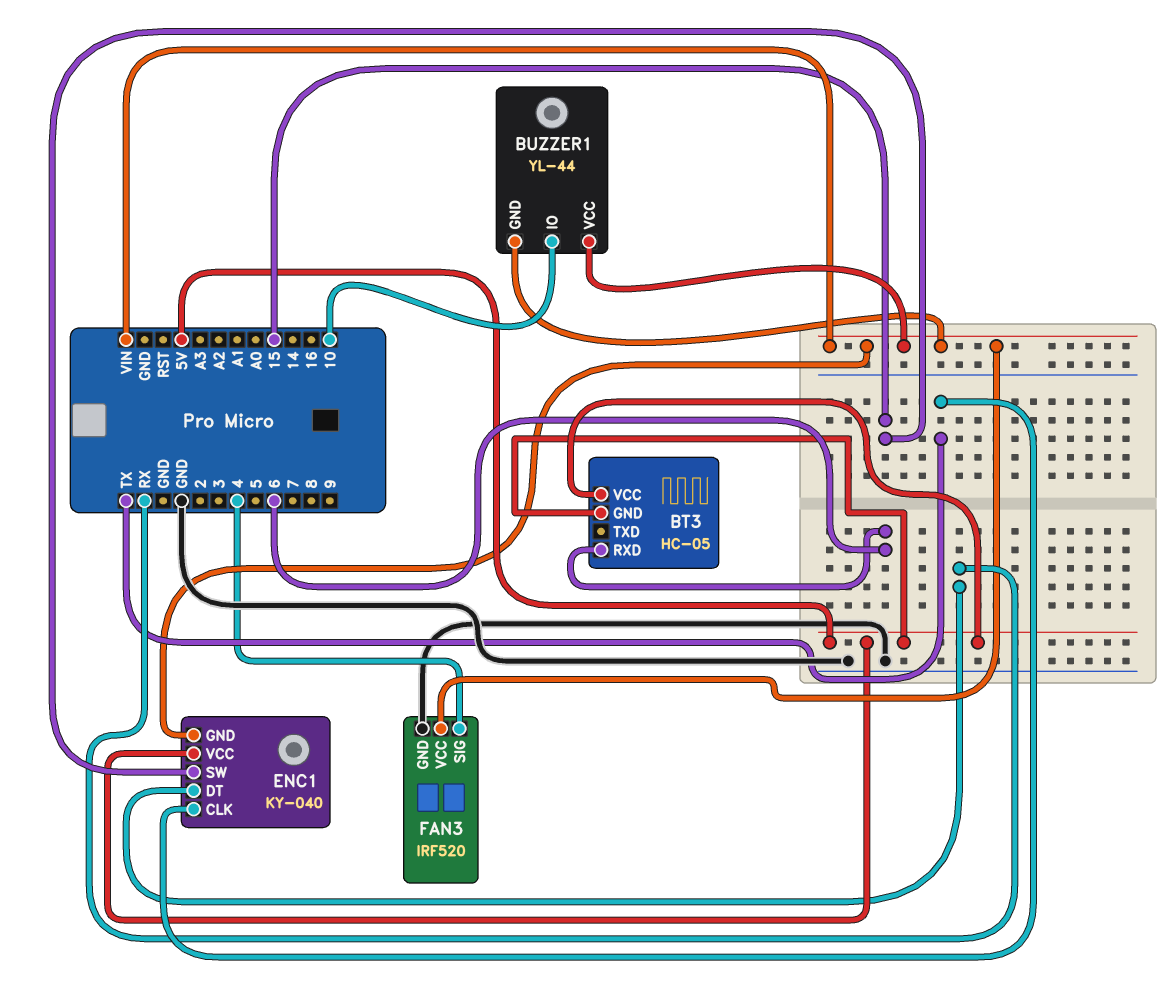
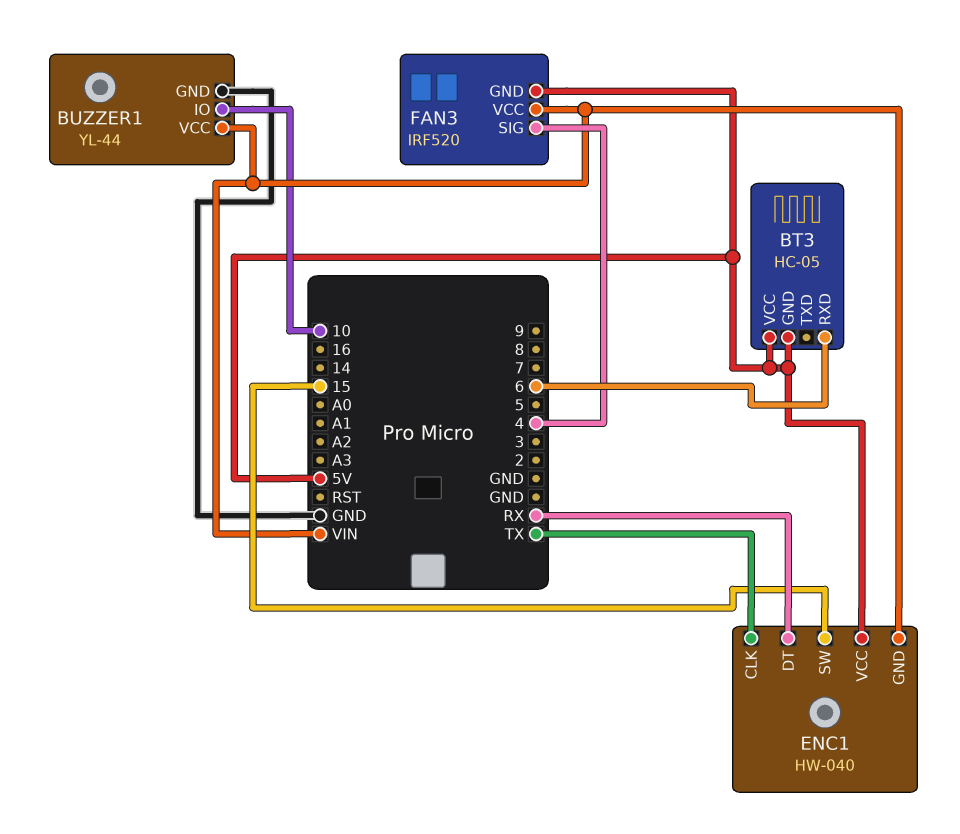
BUZZER1 pin GND: VIN -> GND
ENC1: KY-040 -> HW-040
FAN3 pin GND: GND -> 5V

